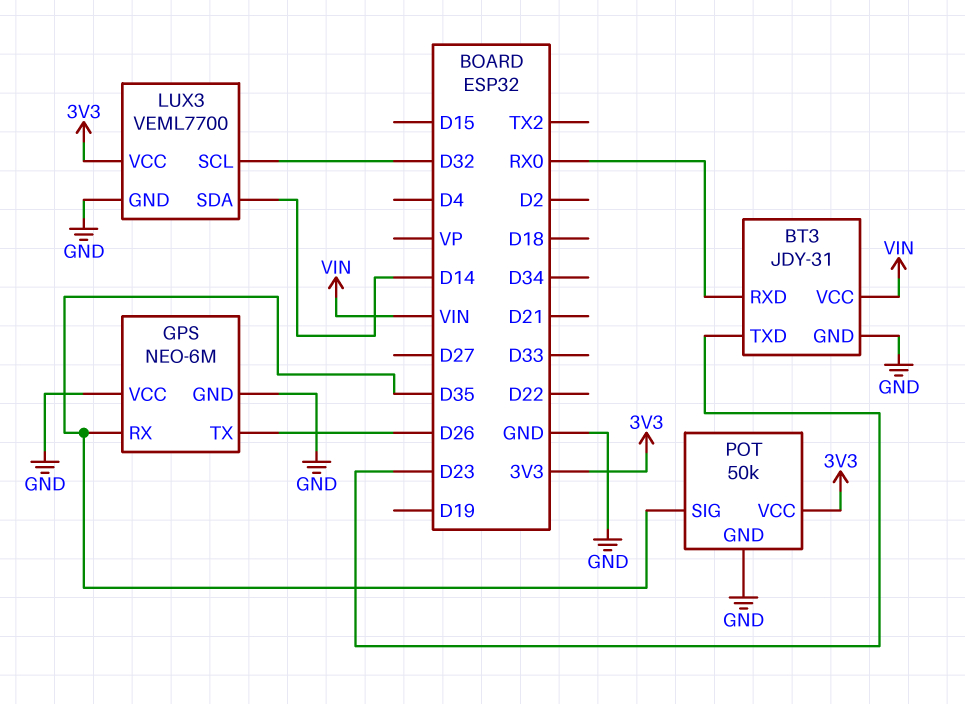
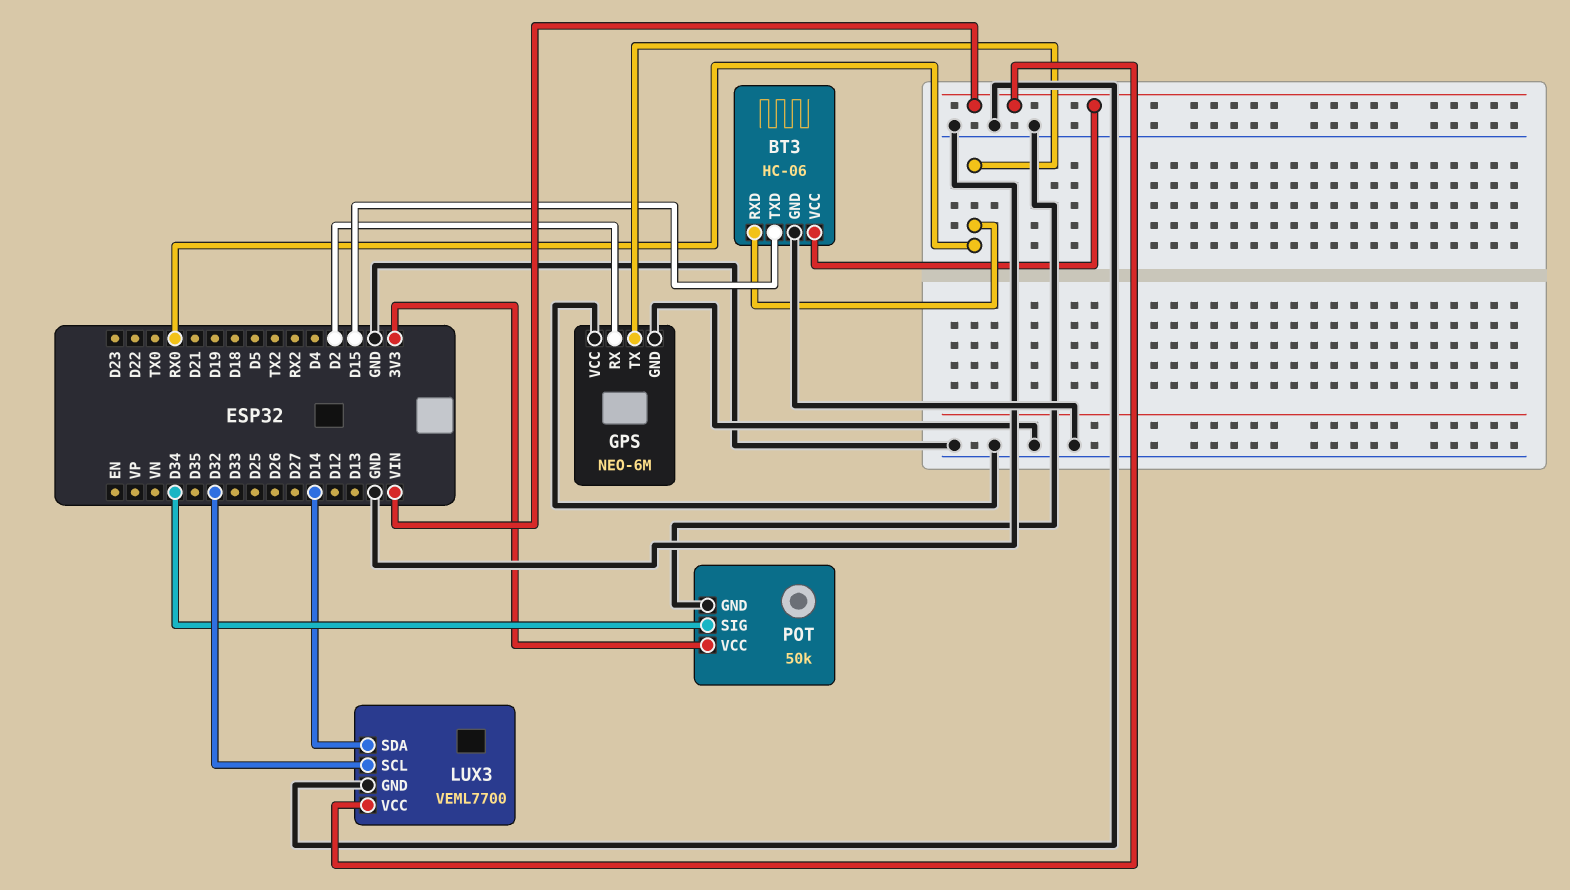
BT3: JDY-31 -> HC-06
BT3 pin TXD: D23 -> D15
GPS pin RX: D35 -> D2
GPS pin TX: D26 -> RX0
LUX3 pin VCC: 3V3 -> VIN
POT pin SIG: D35 -> D34

